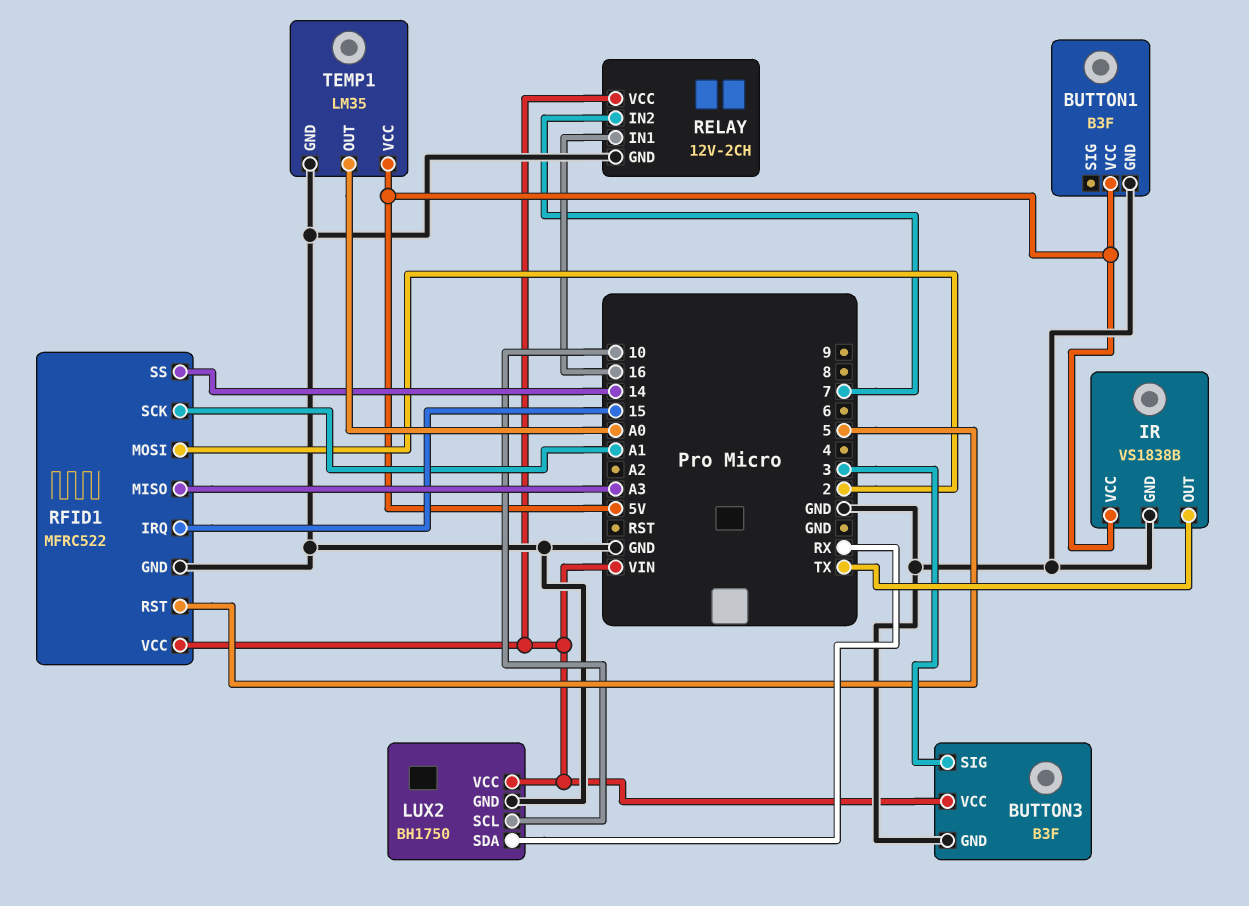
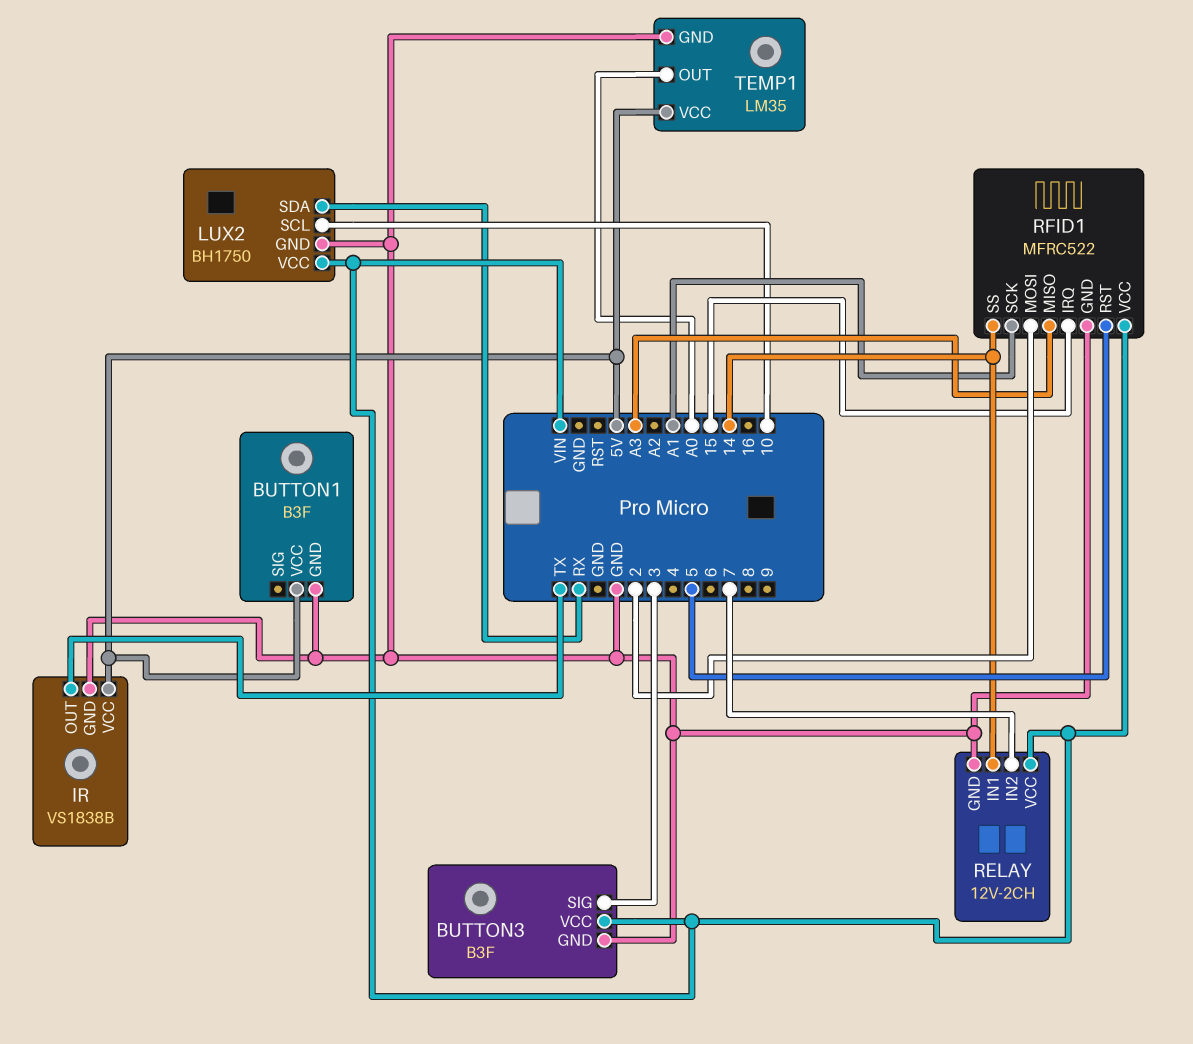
RELAY pin IN1: 16 -> 14

